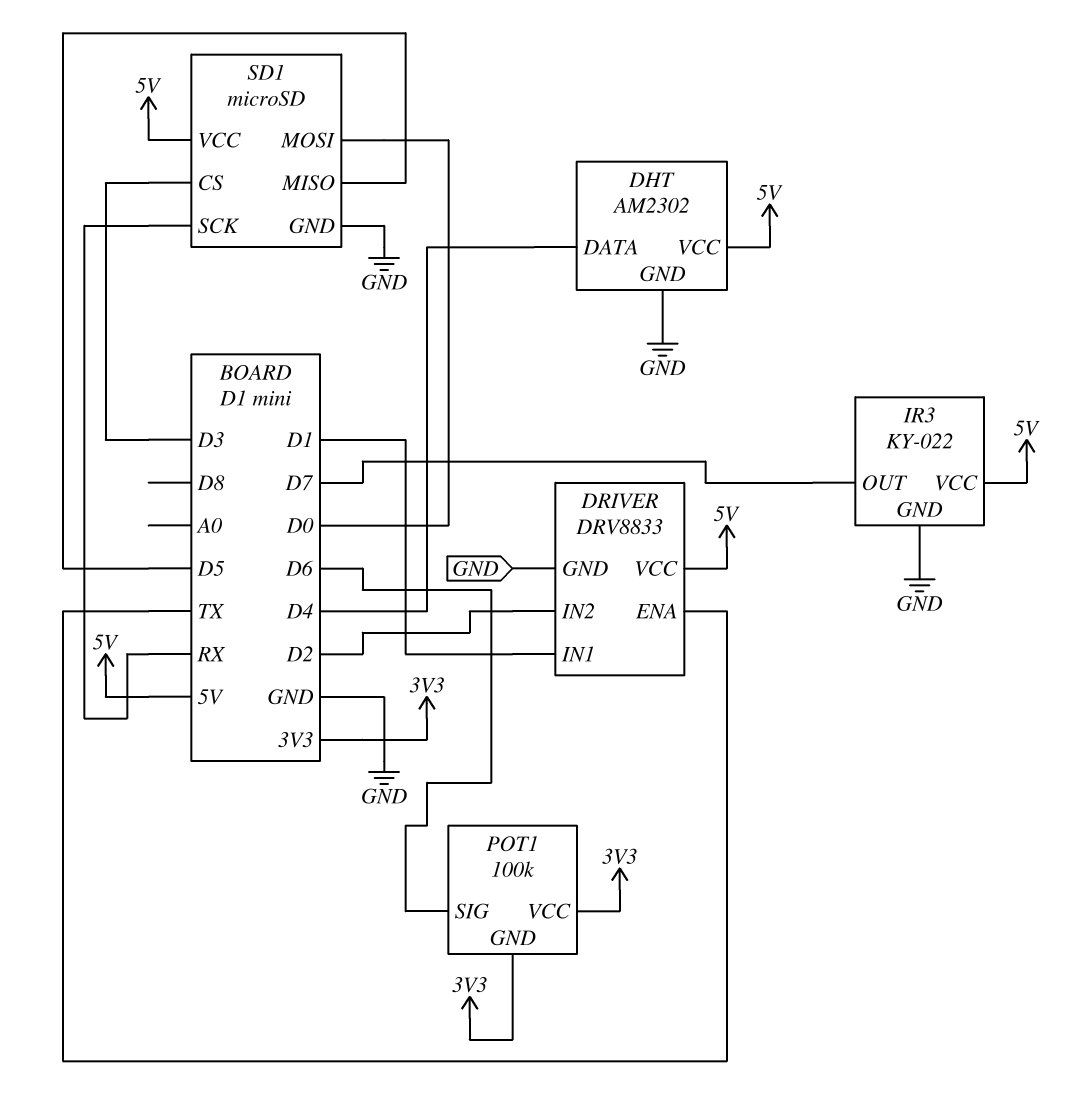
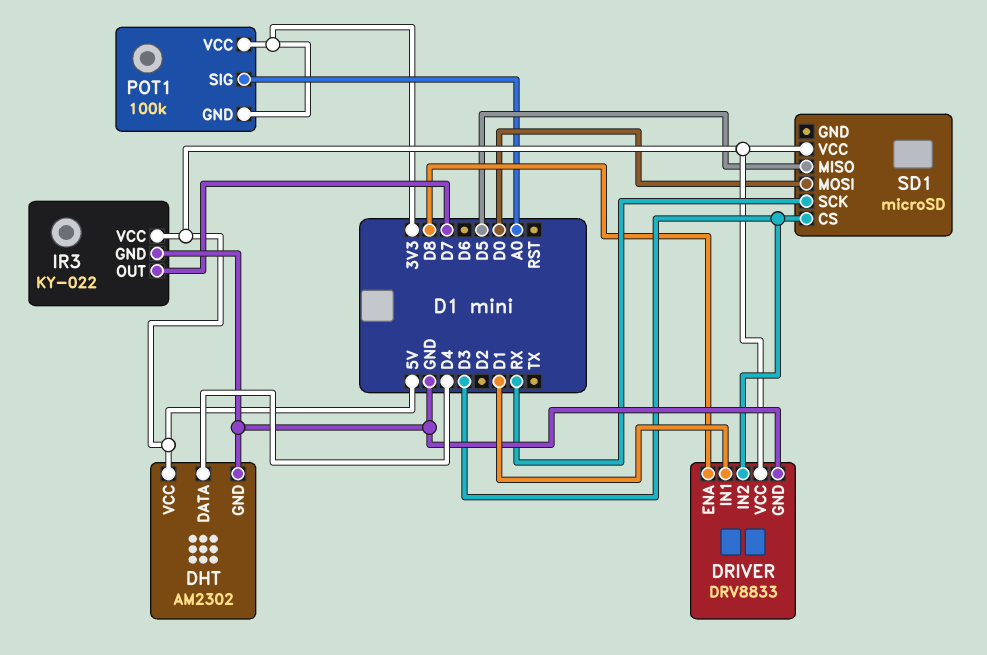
DRIVER pin ENA: TX -> D8
DRIVER pin IN2: D2 -> D3
POT1 pin SIG: D6 -> A0
SD1 pin GND: GND -> none

